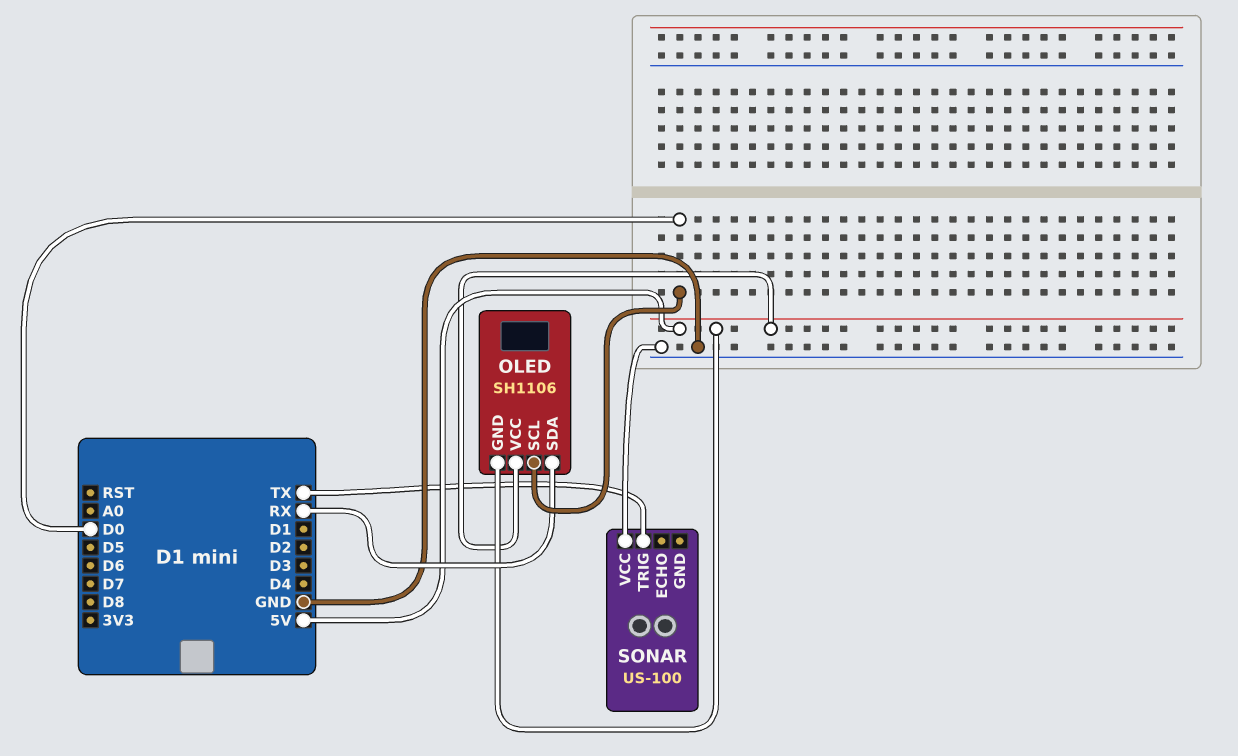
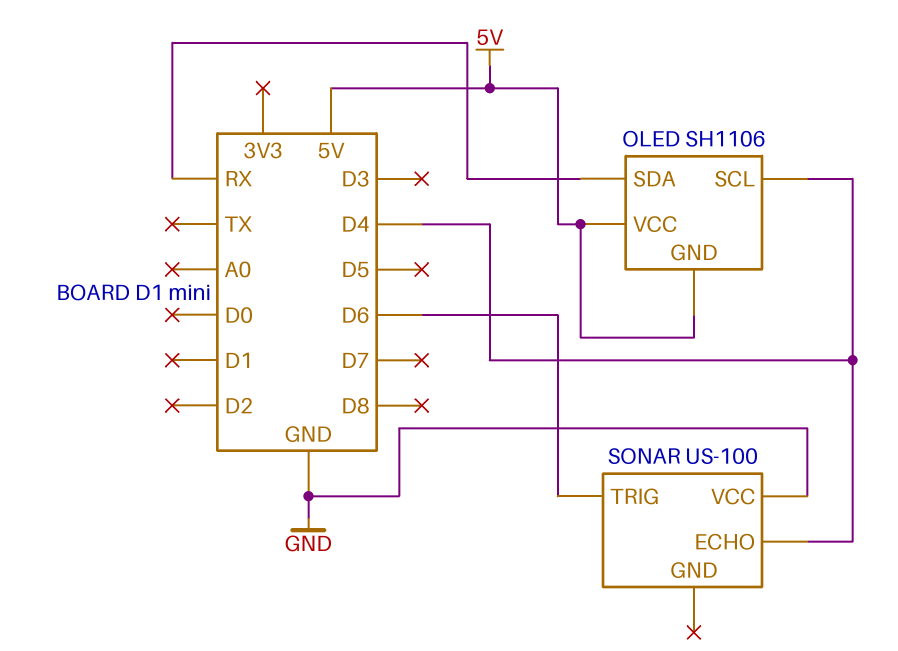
OLED pin SCL: D0 -> D4
SONAR pin ECHO: none -> D4
SONAR pin TRIG: TX -> D6

